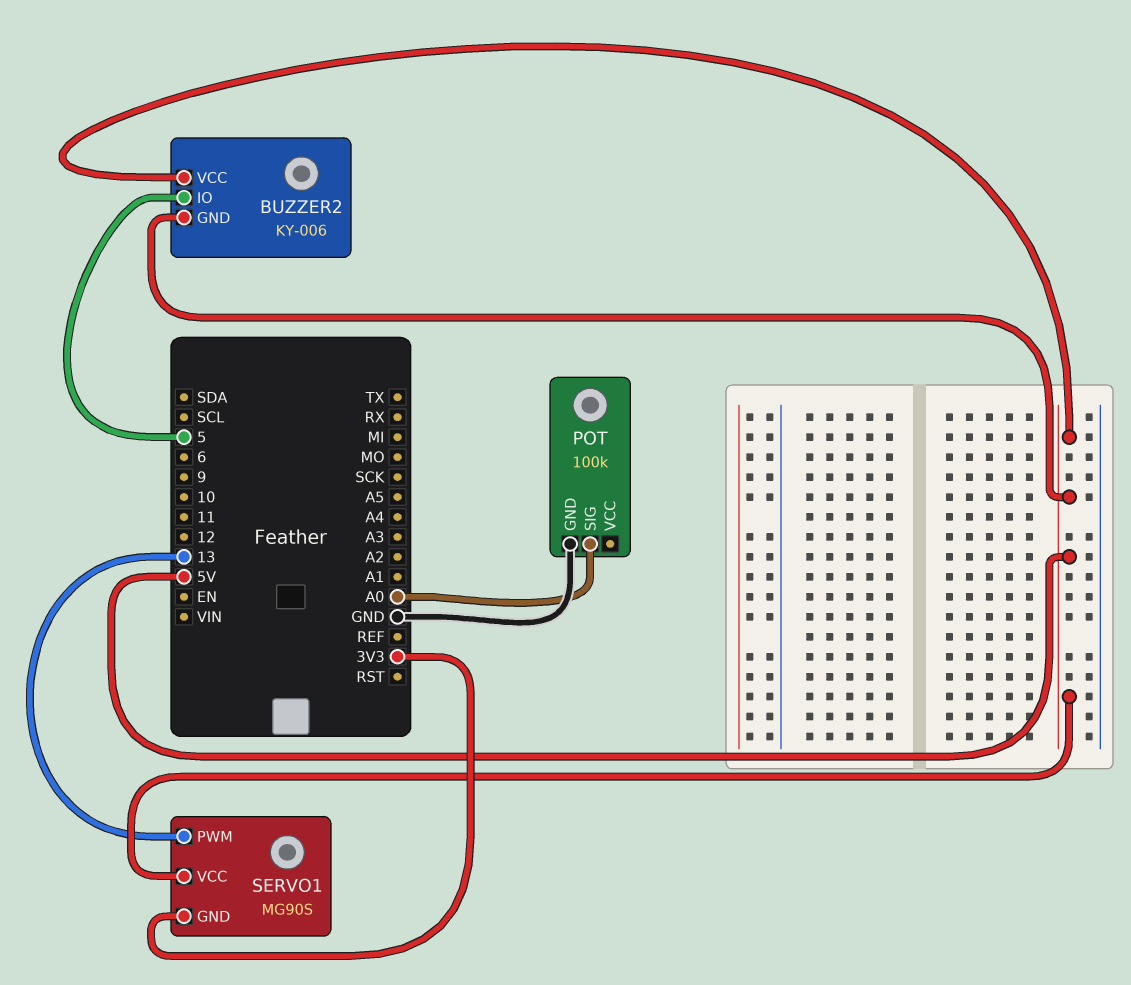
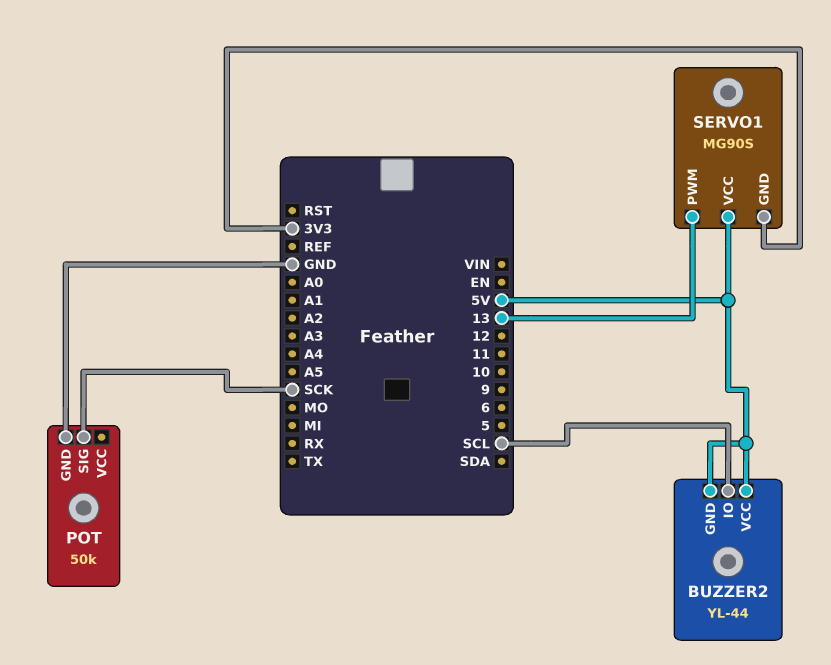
BUZZER2: KY-006 -> YL-44
BUZZER2 pin IO: 5 -> SCL
POT: 100k -> 50k
POT pin SIG: A0 -> SCK

